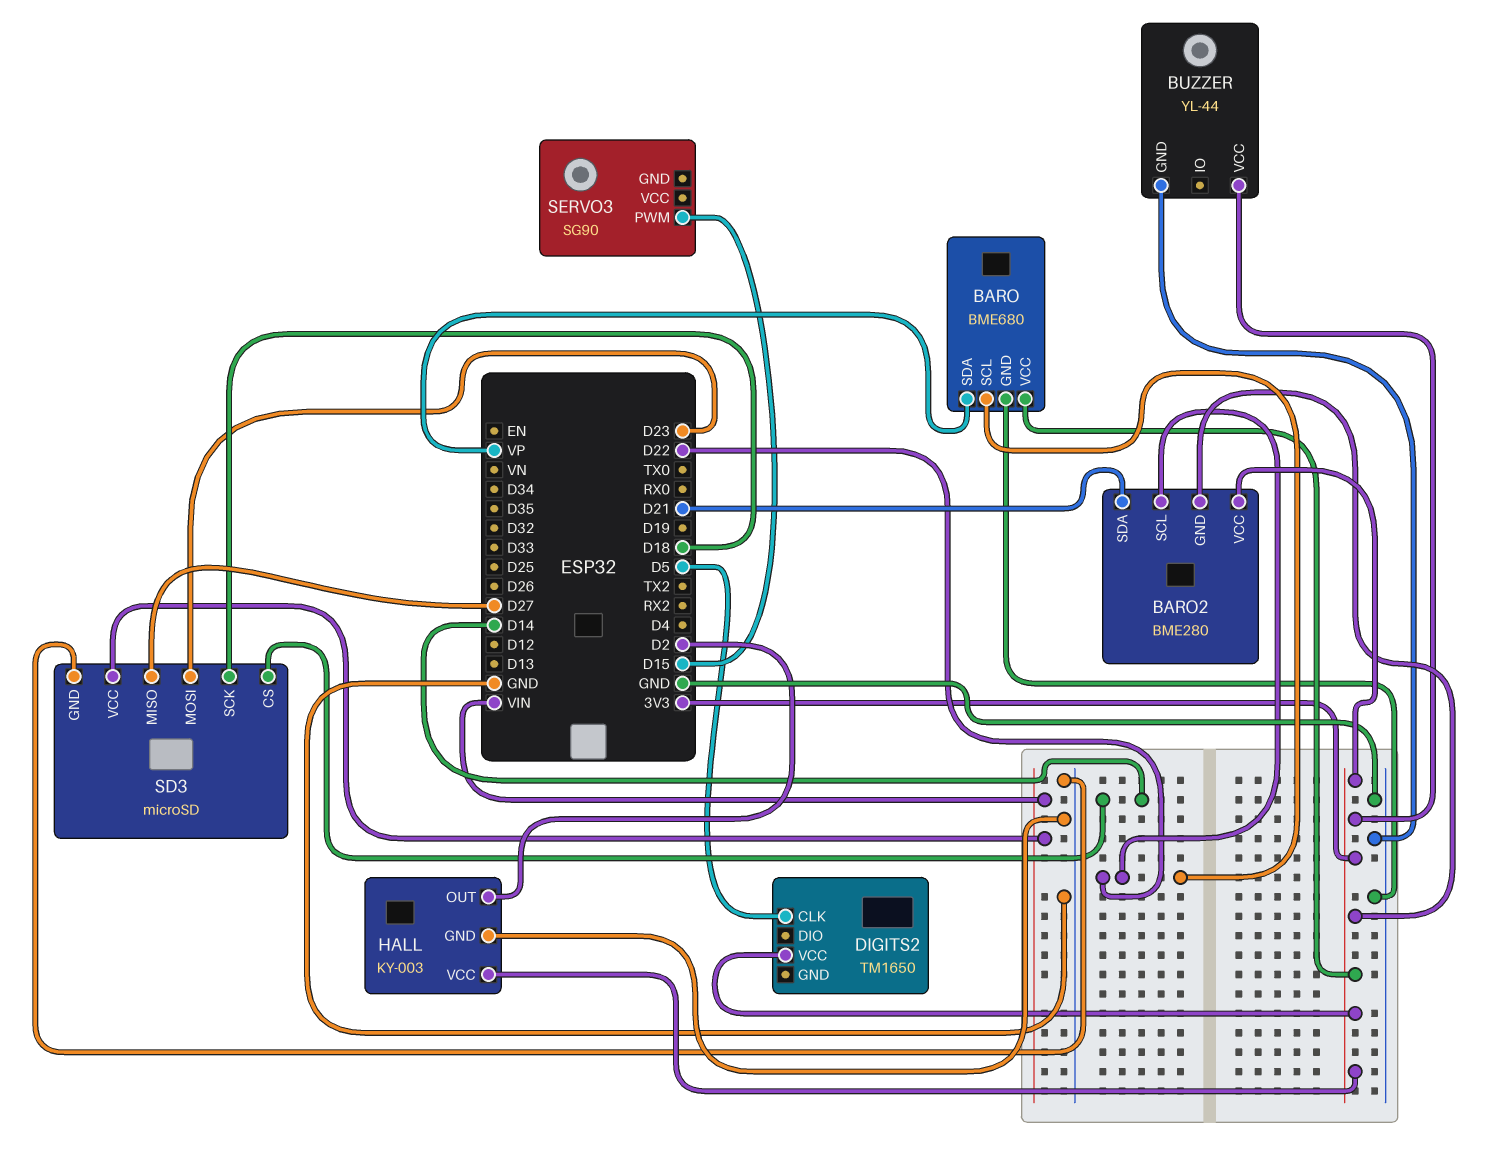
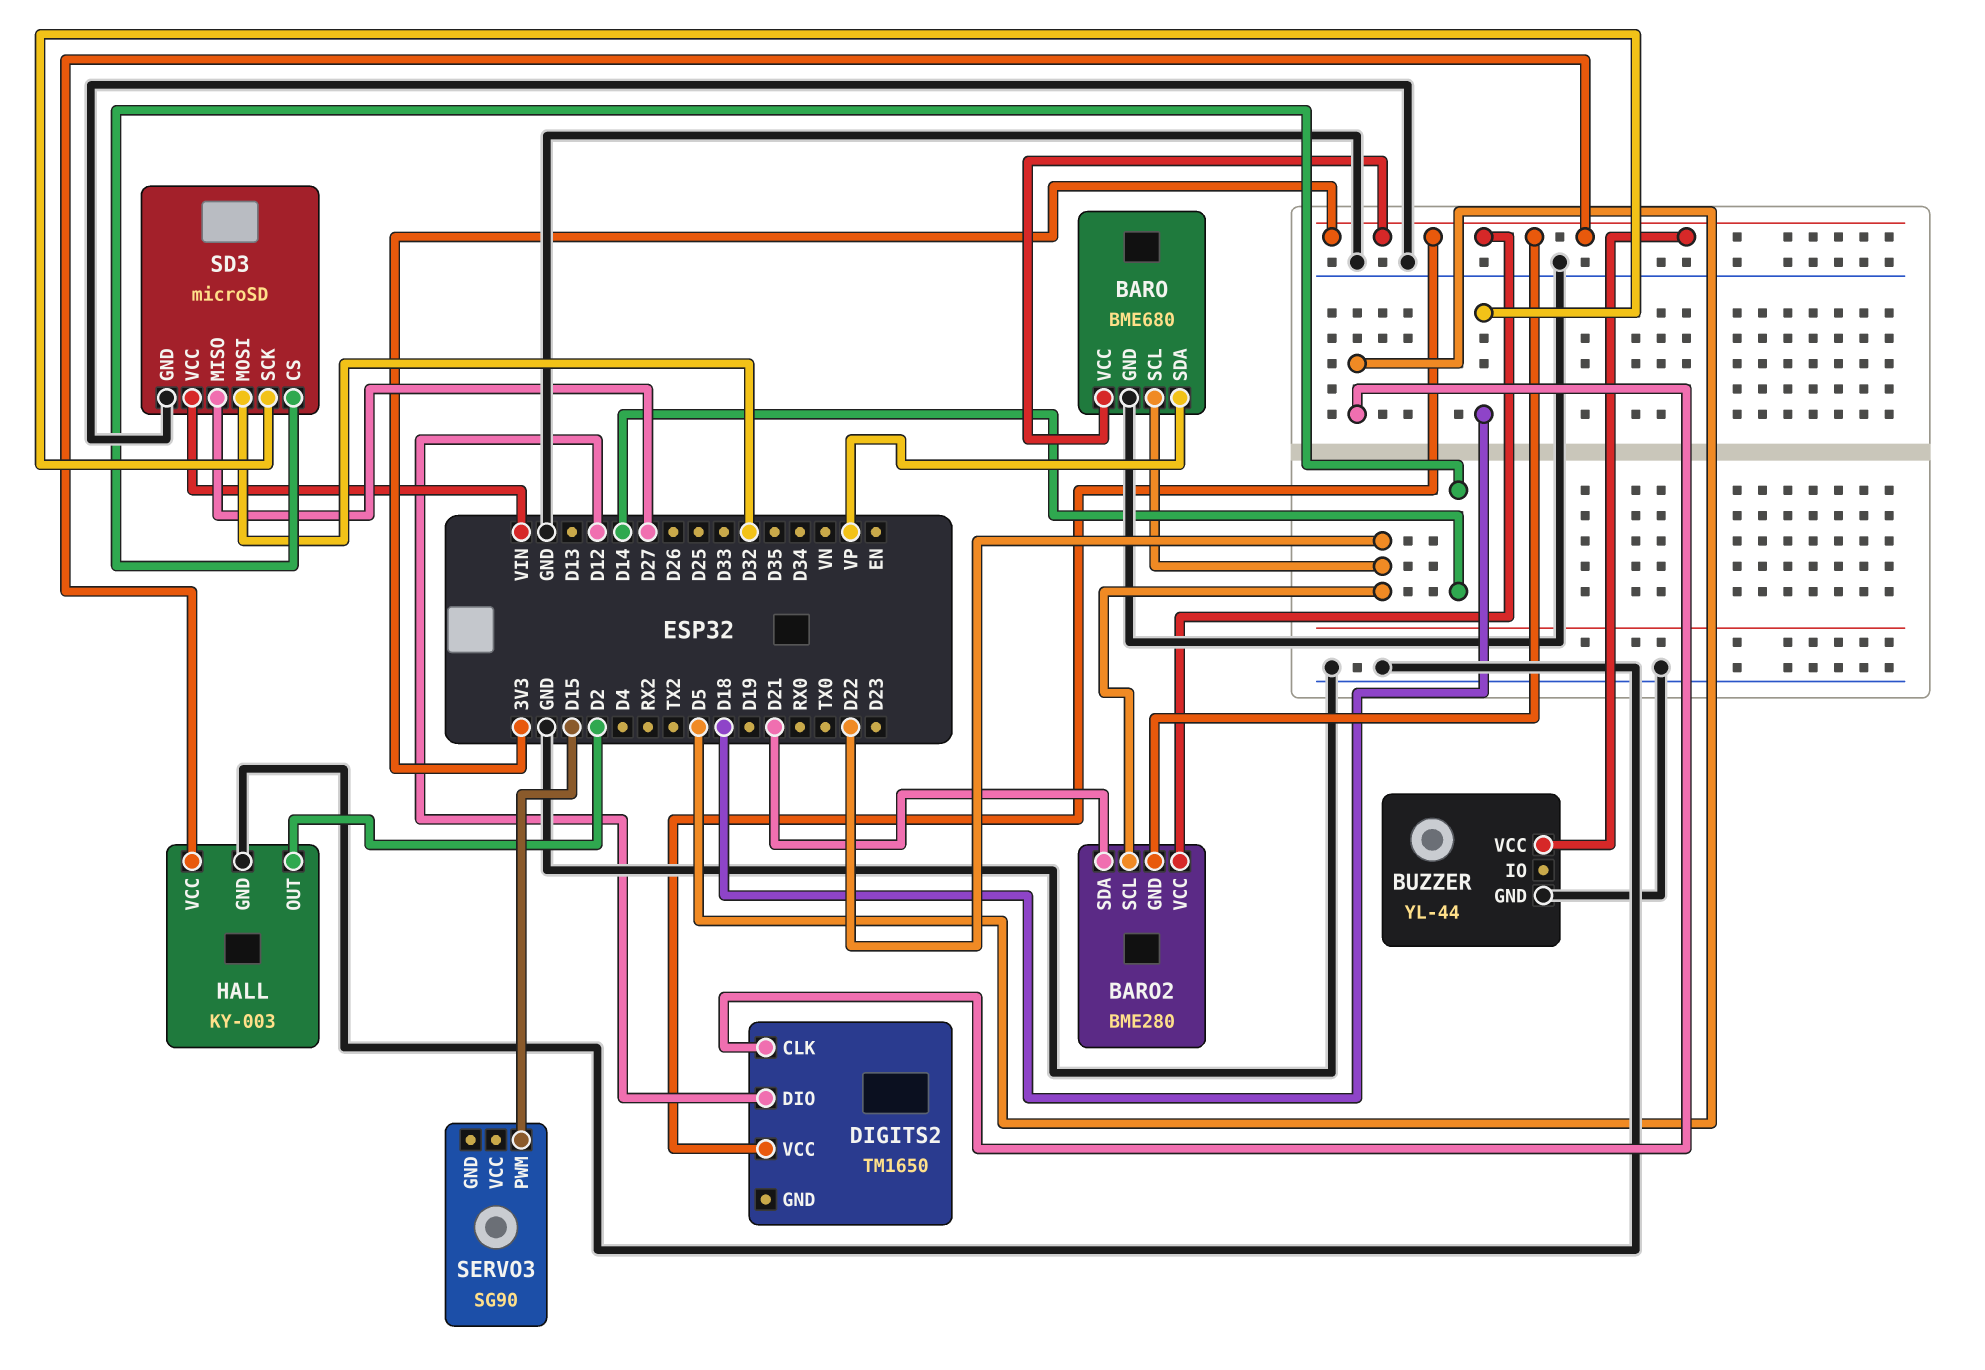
DIGITS2 pin DIO: none -> D12
SD3 pin MOSI: D23 -> D32

